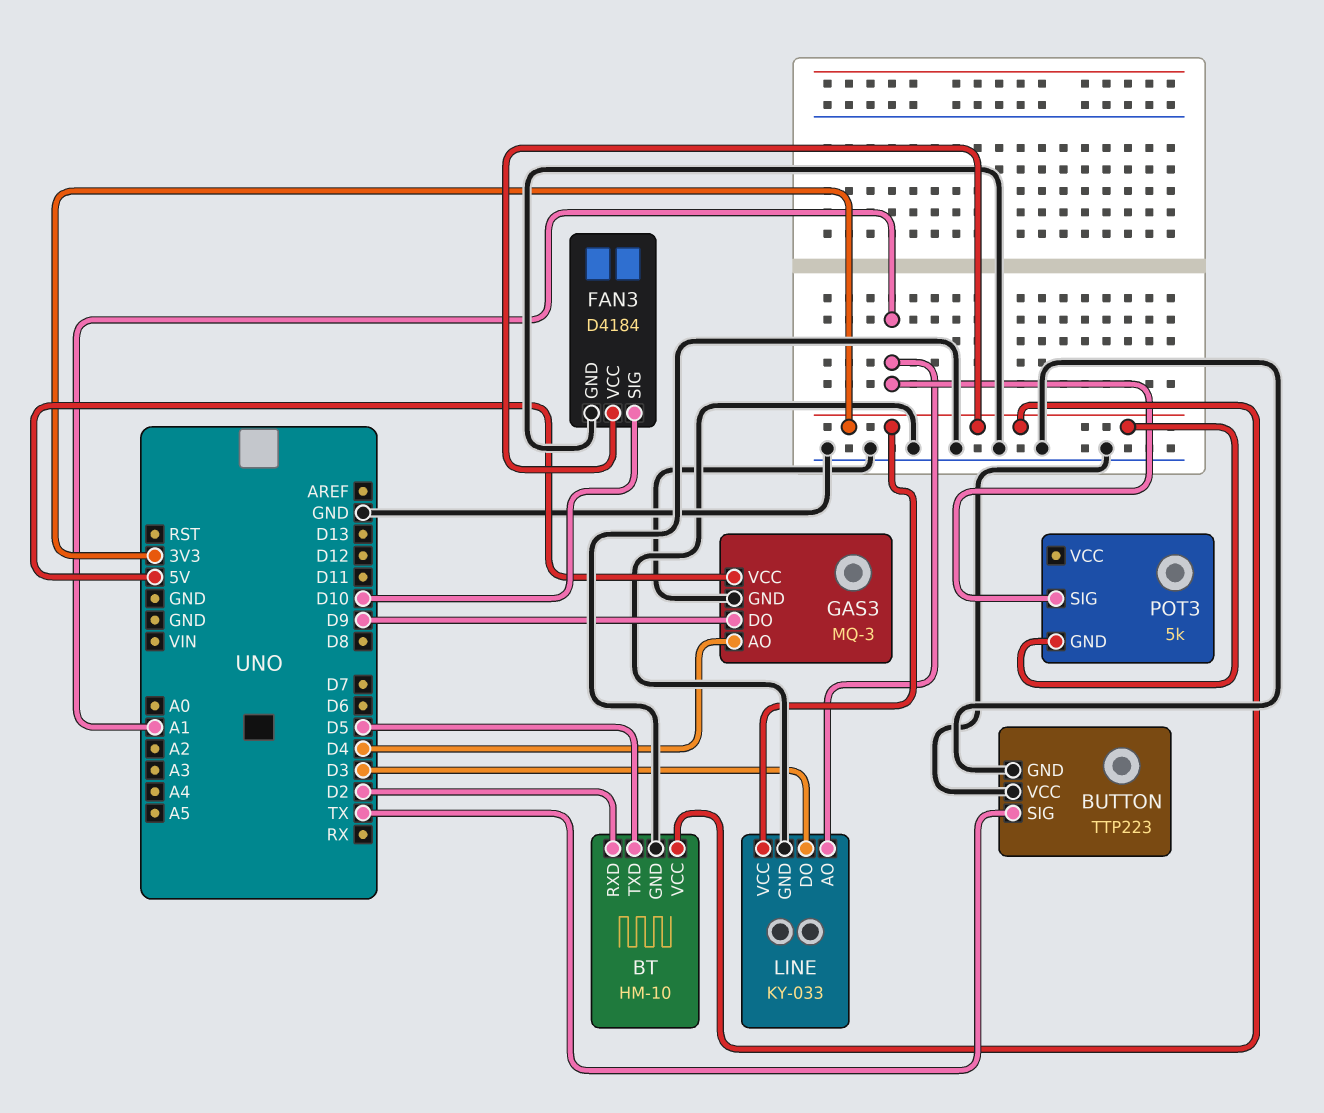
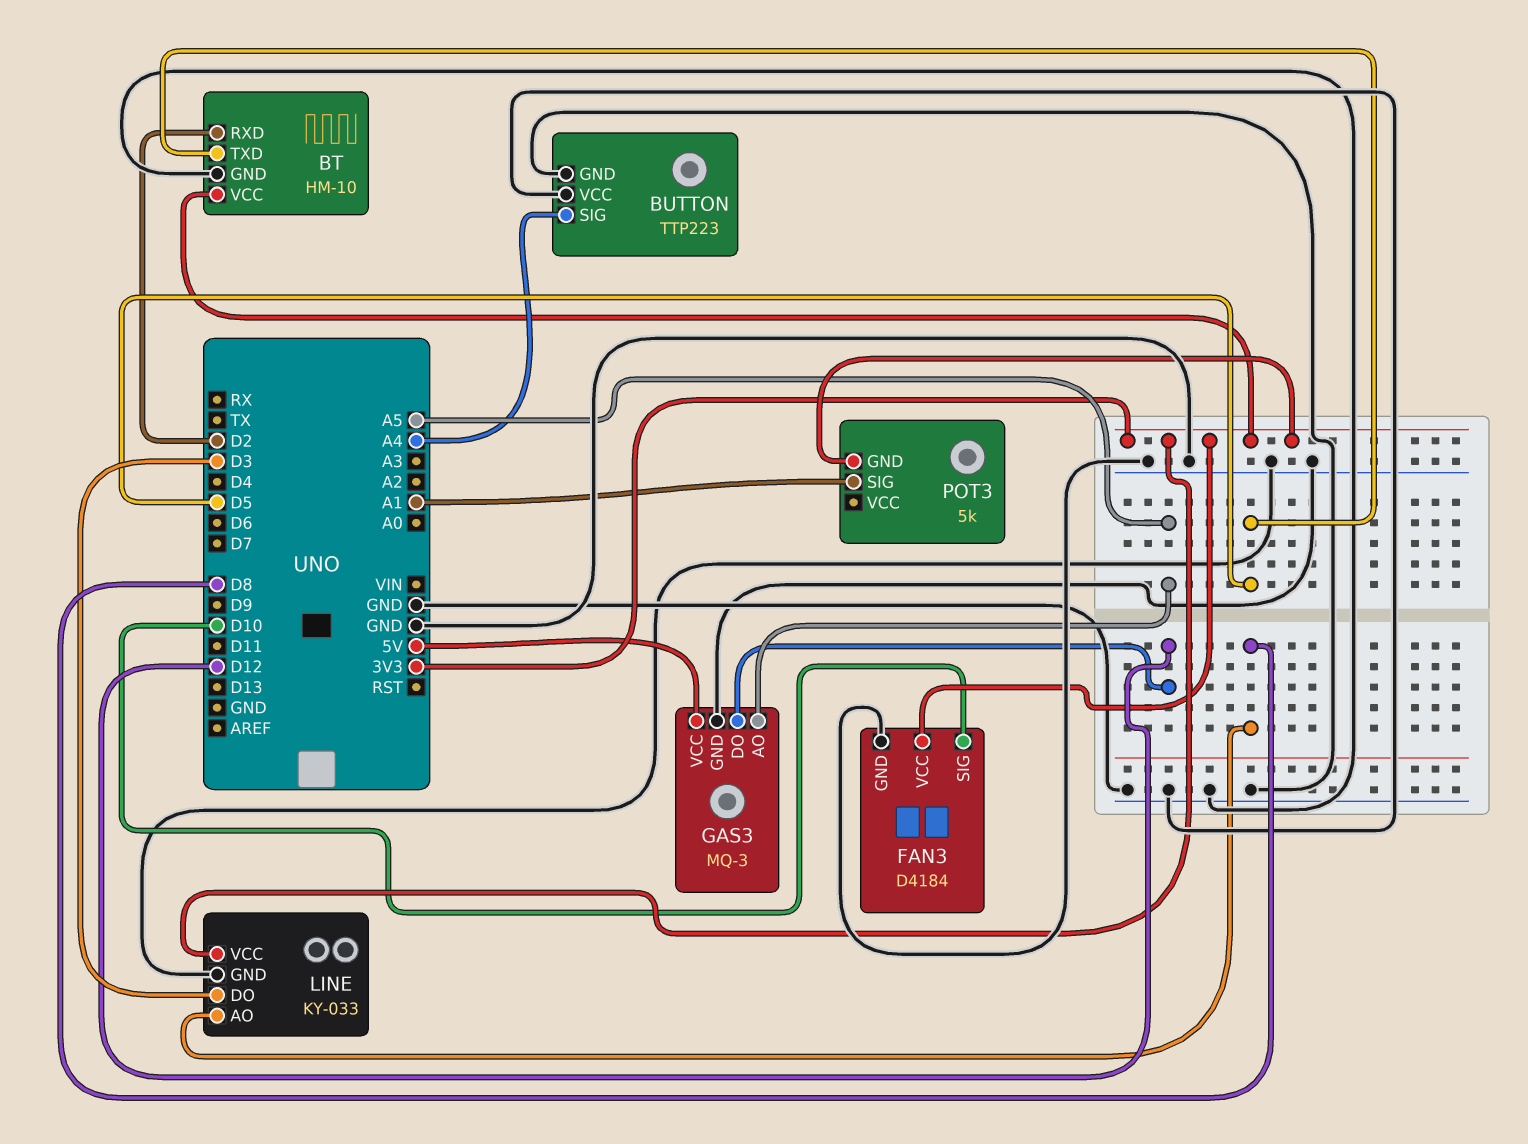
BUTTON pin SIG: TX -> A4
GAS3 pin AO: D4 -> A5
GAS3 pin DO: D9 -> D12
LINE pin AO: A1 -> D8

